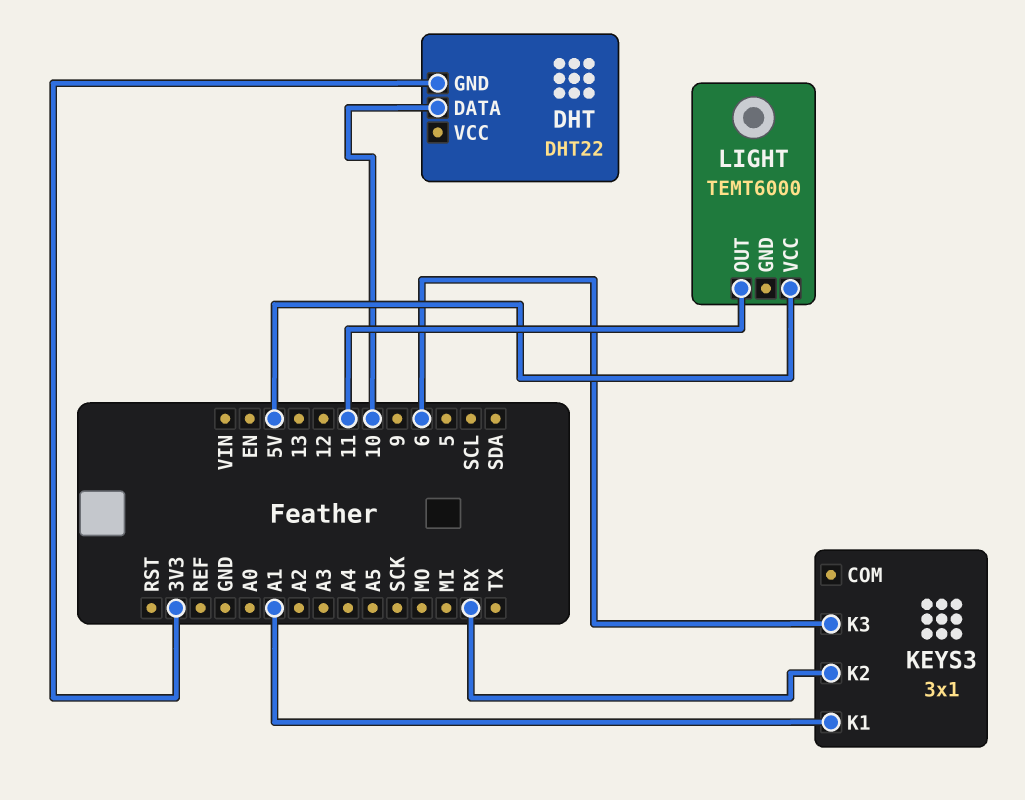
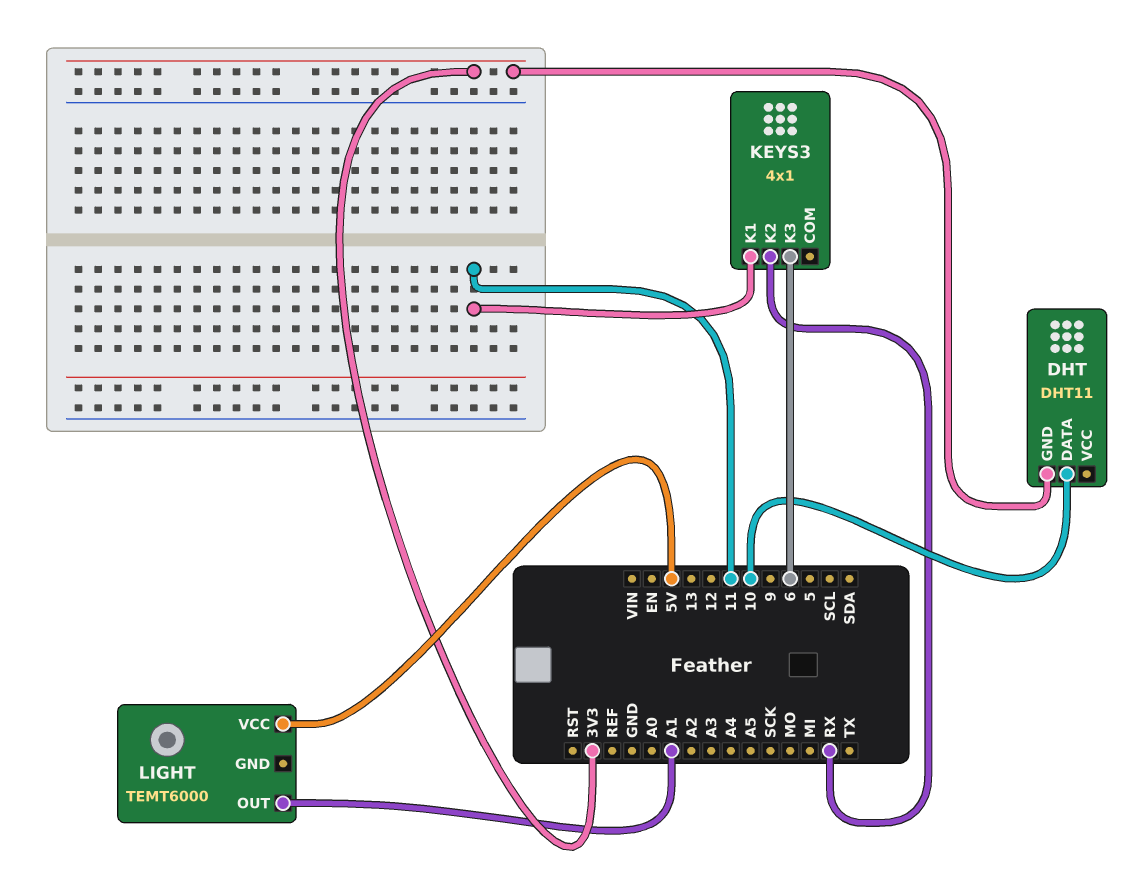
DHT: DHT22 -> DHT11
KEYS3: 3x1 -> 4x1
KEYS3 pin K1: A1 -> 11
LIGHT pin OUT: 11 -> A1

